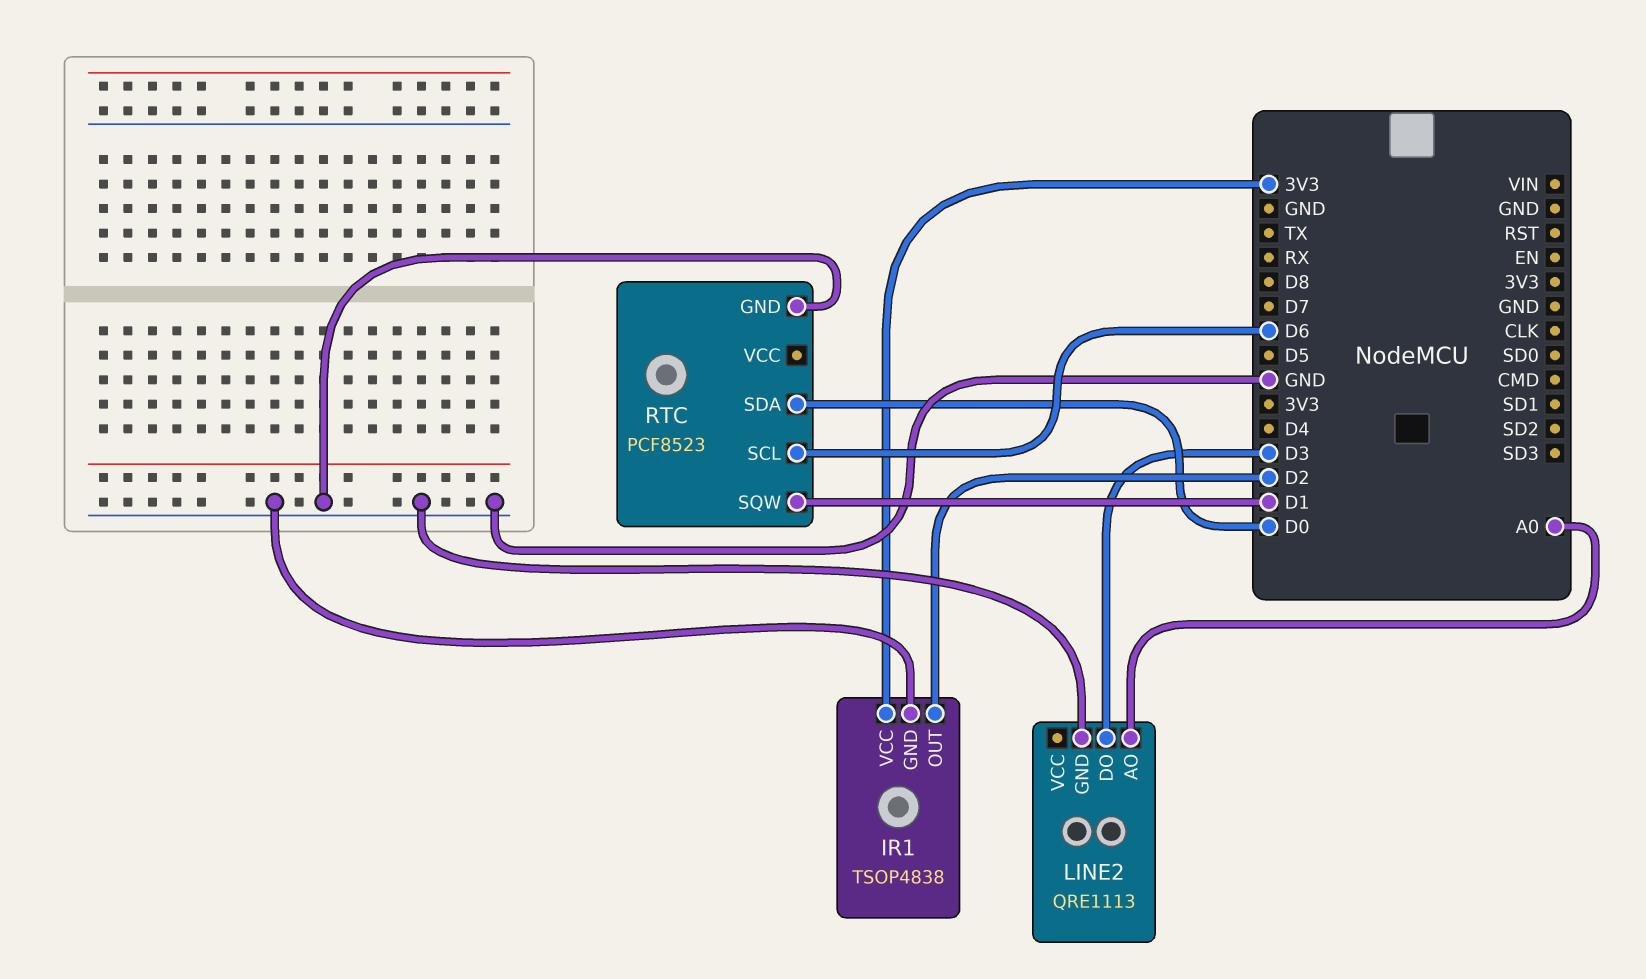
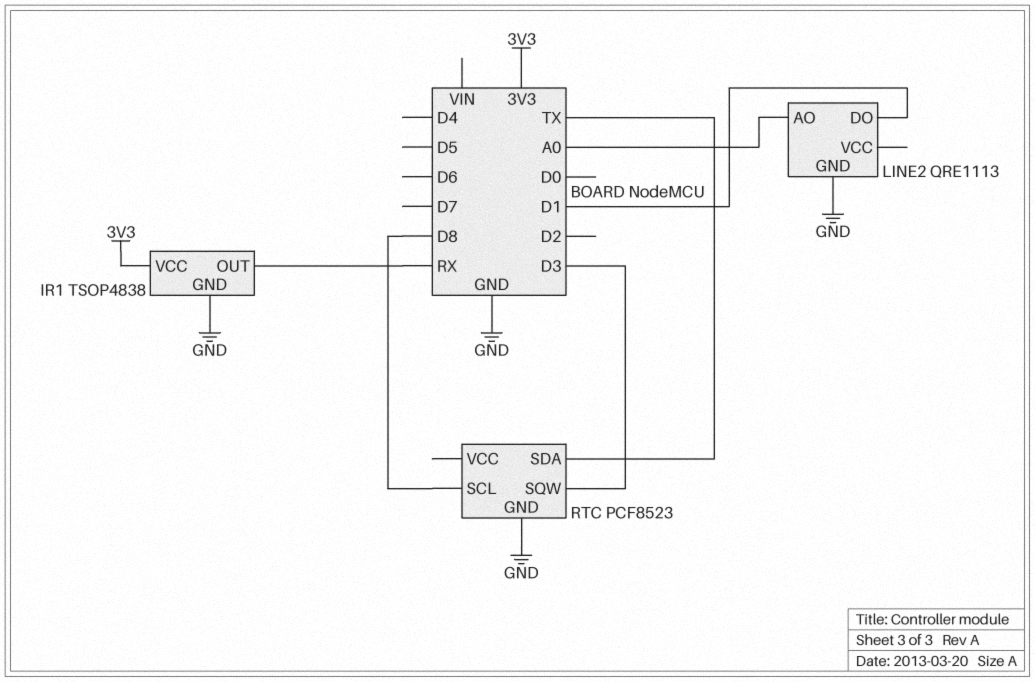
IR1 pin OUT: D2 -> RX
LINE2 pin DO: D3 -> D1
RTC pin SCL: D6 -> D8
RTC pin SDA: D0 -> TX
RTC pin SQW: D1 -> D3

